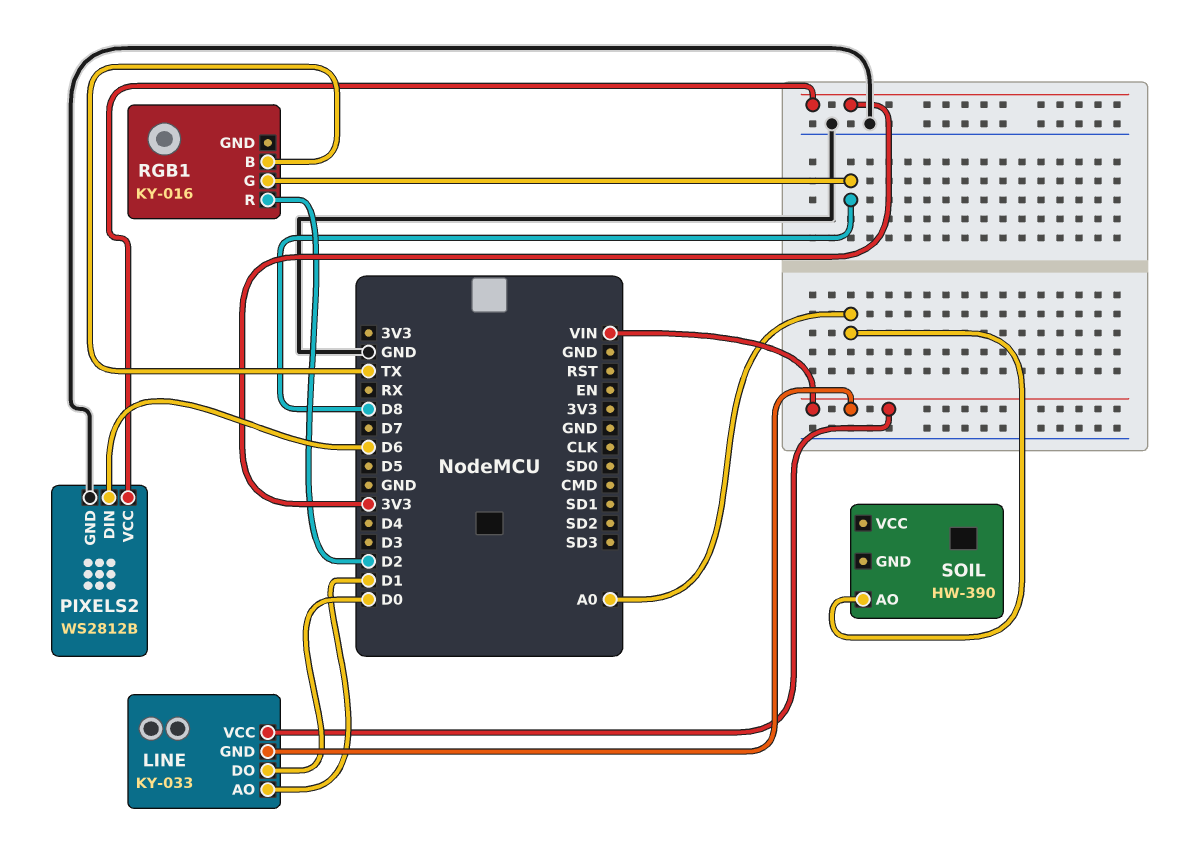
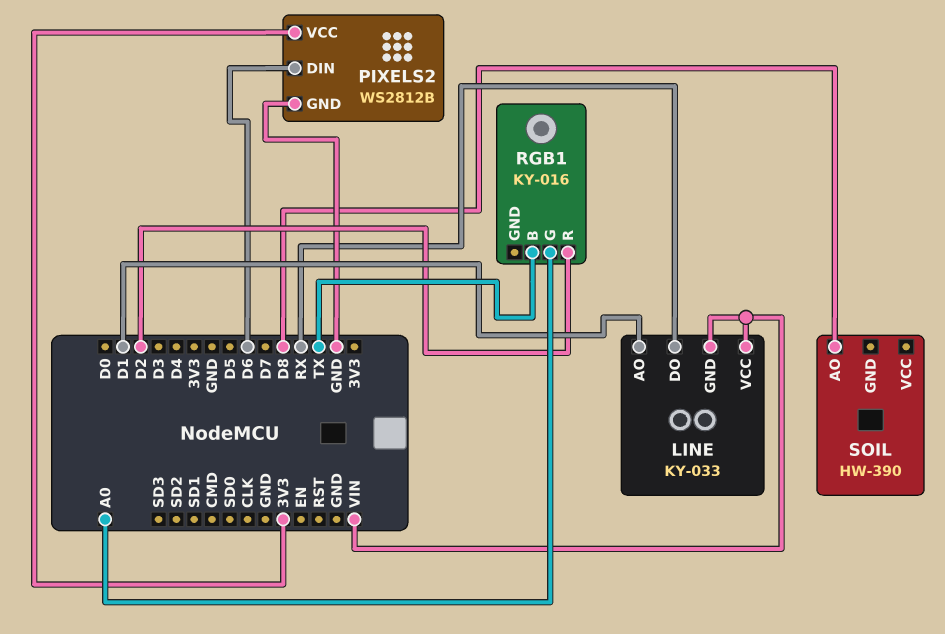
LINE pin DO: D0 -> RX
RGB1 pin G: D8 -> A0
SOIL pin AO: A0 -> D8

